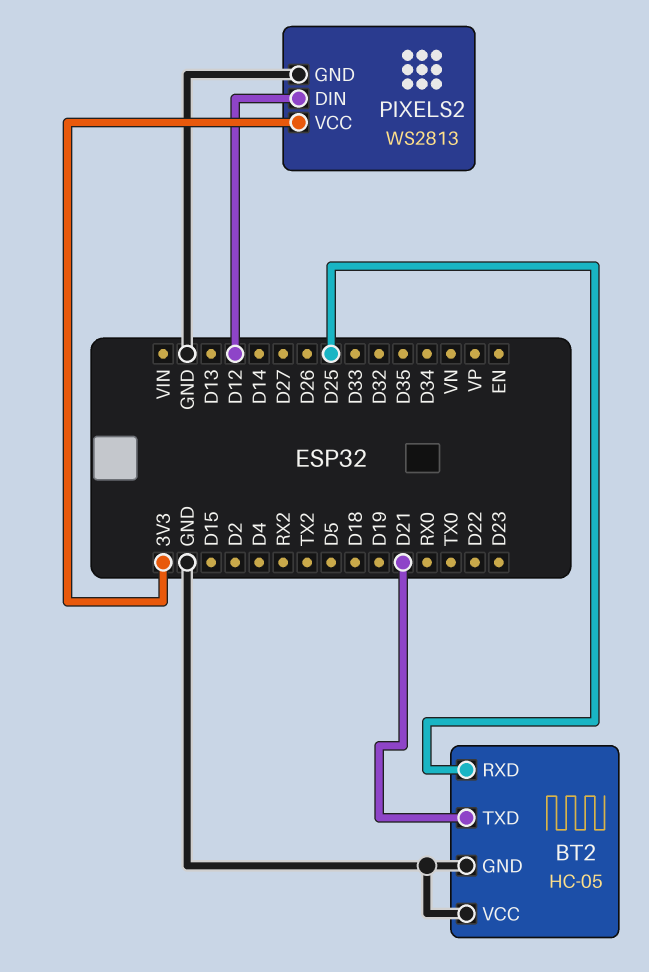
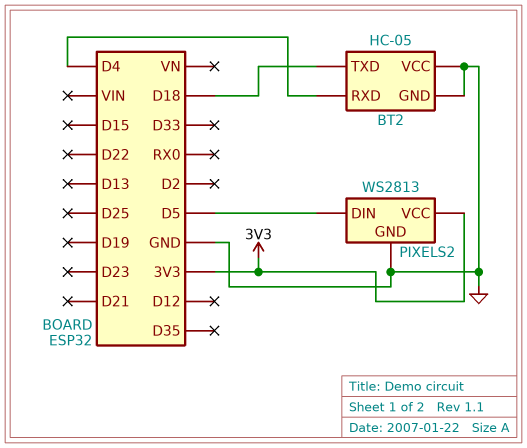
BT2 pin RXD: D25 -> D4
BT2 pin TXD: D21 -> D18
PIXELS2 pin DIN: D12 -> D5

